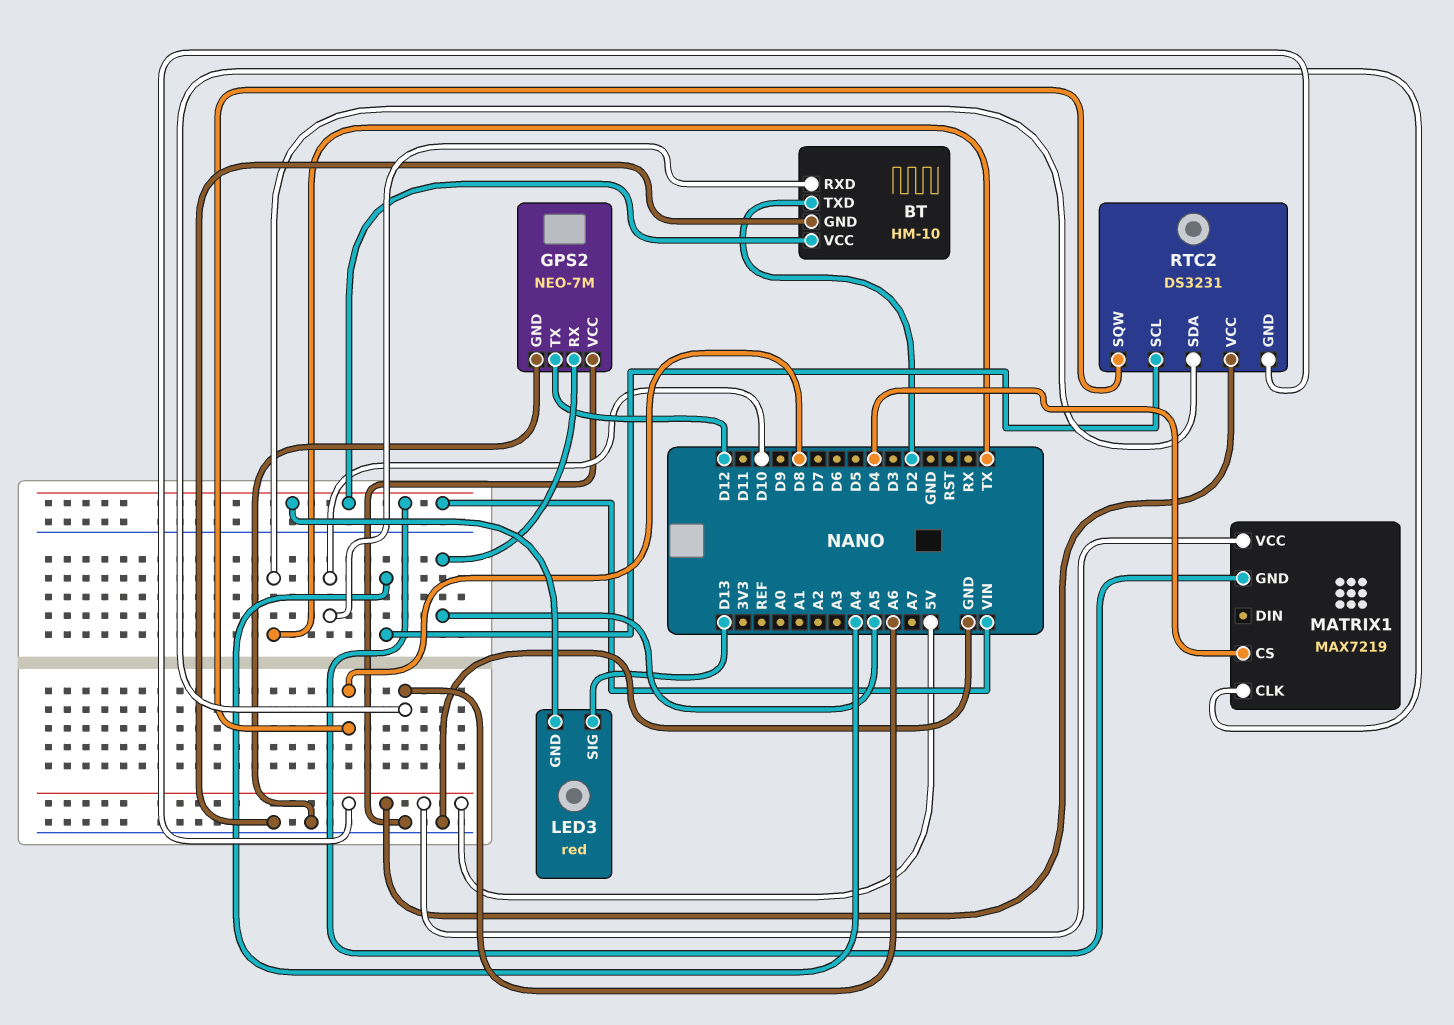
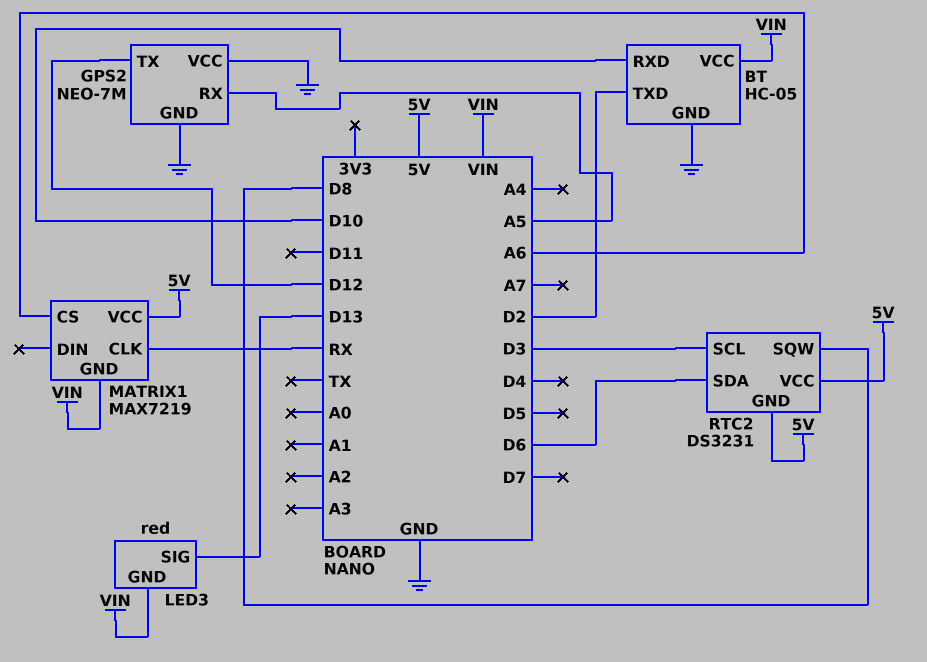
BT: HM-10 -> HC-05
MATRIX1 pin CLK: A6 -> RX
MATRIX1 pin CS: D4 -> A6
RTC2 pin SCL: A4 -> D3
RTC2 pin SDA: TX -> D6

